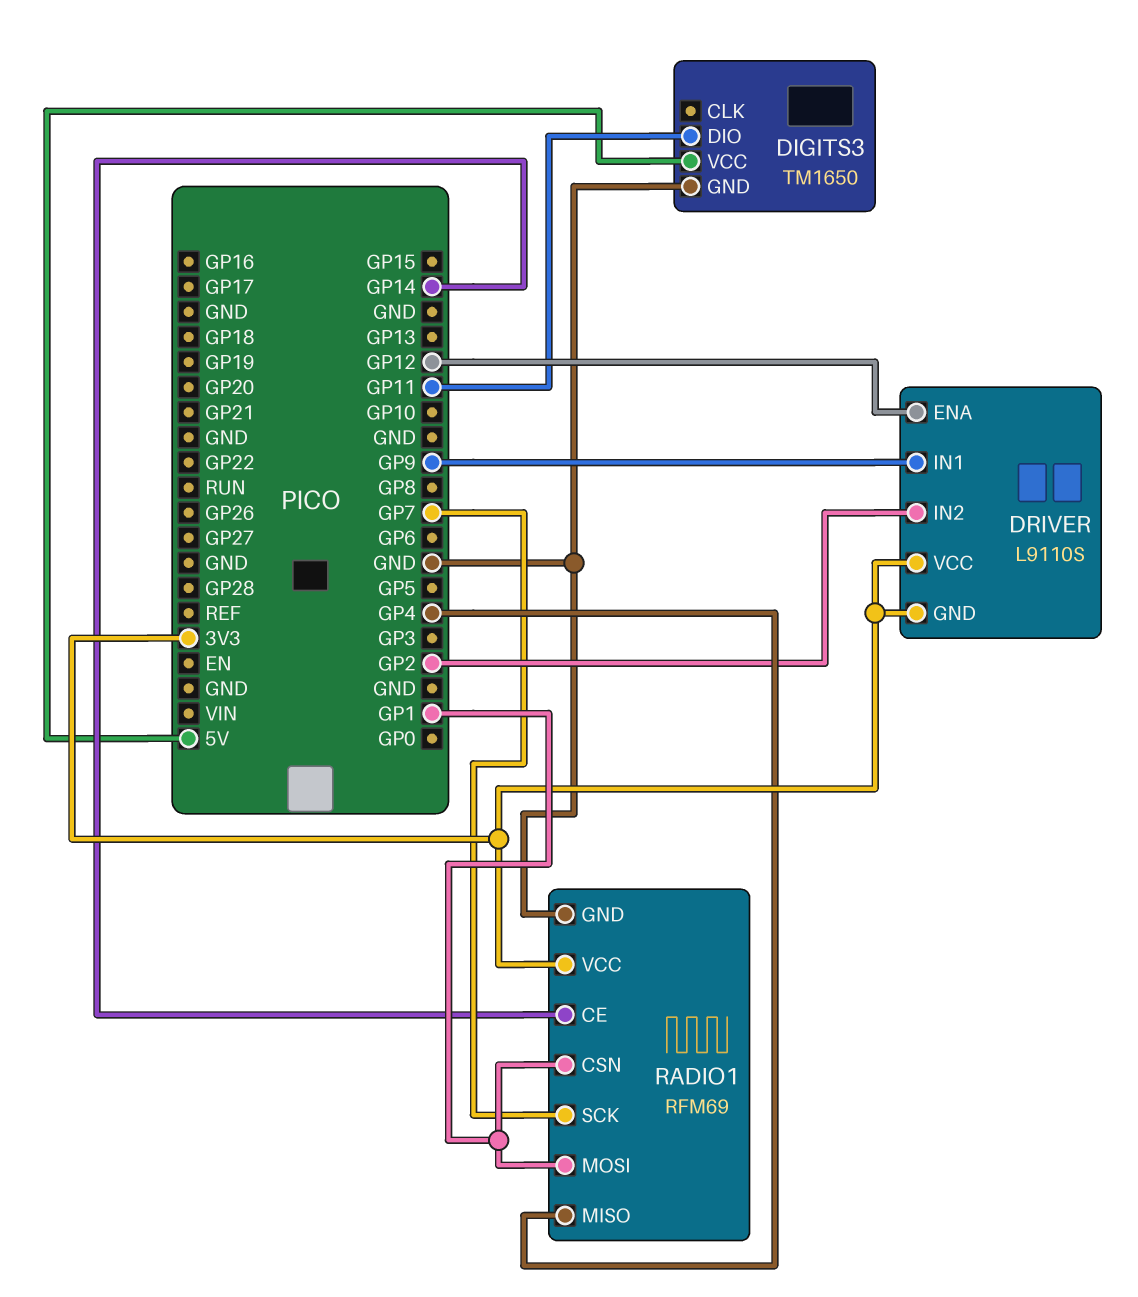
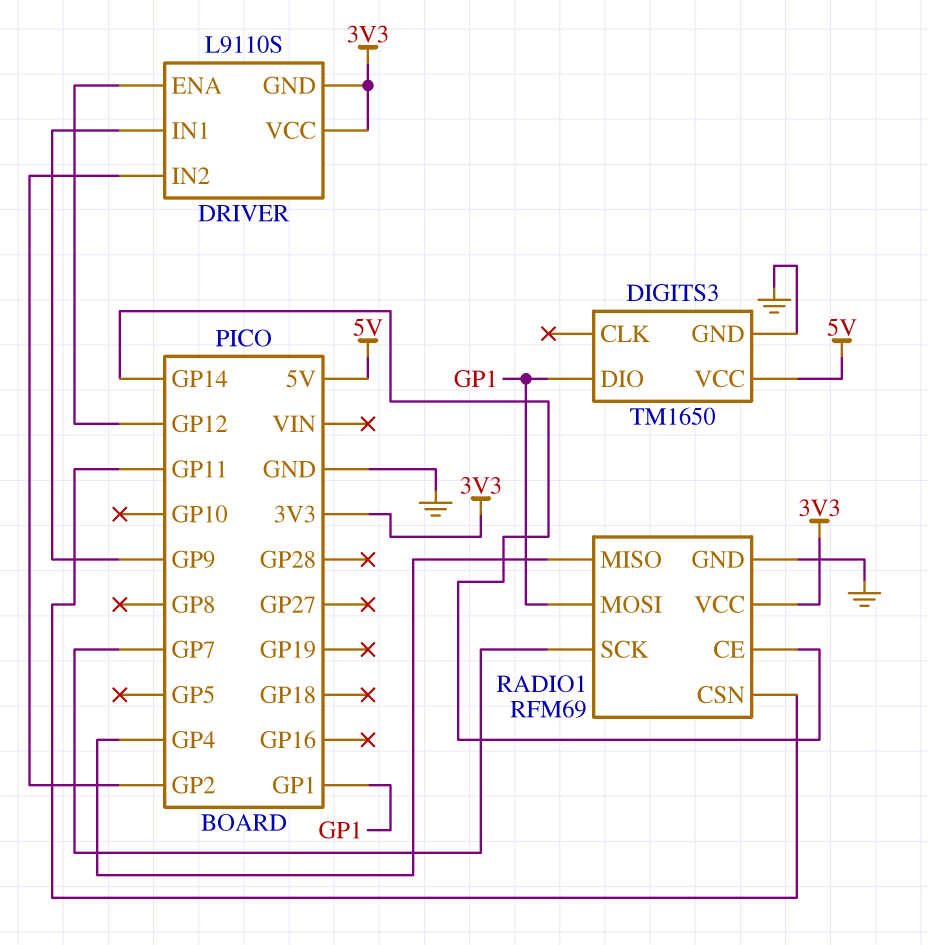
DIGITS3 pin DIO: GP11 -> GP1
RADIO1 pin CSN: GP1 -> GP11

